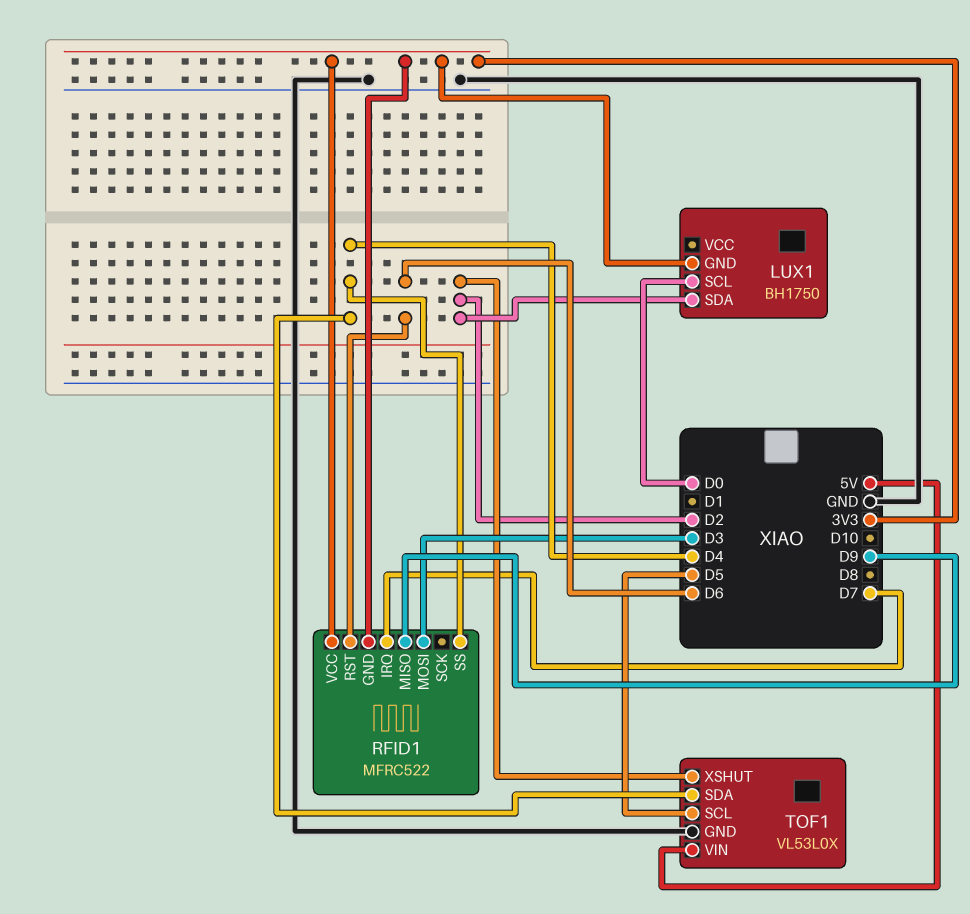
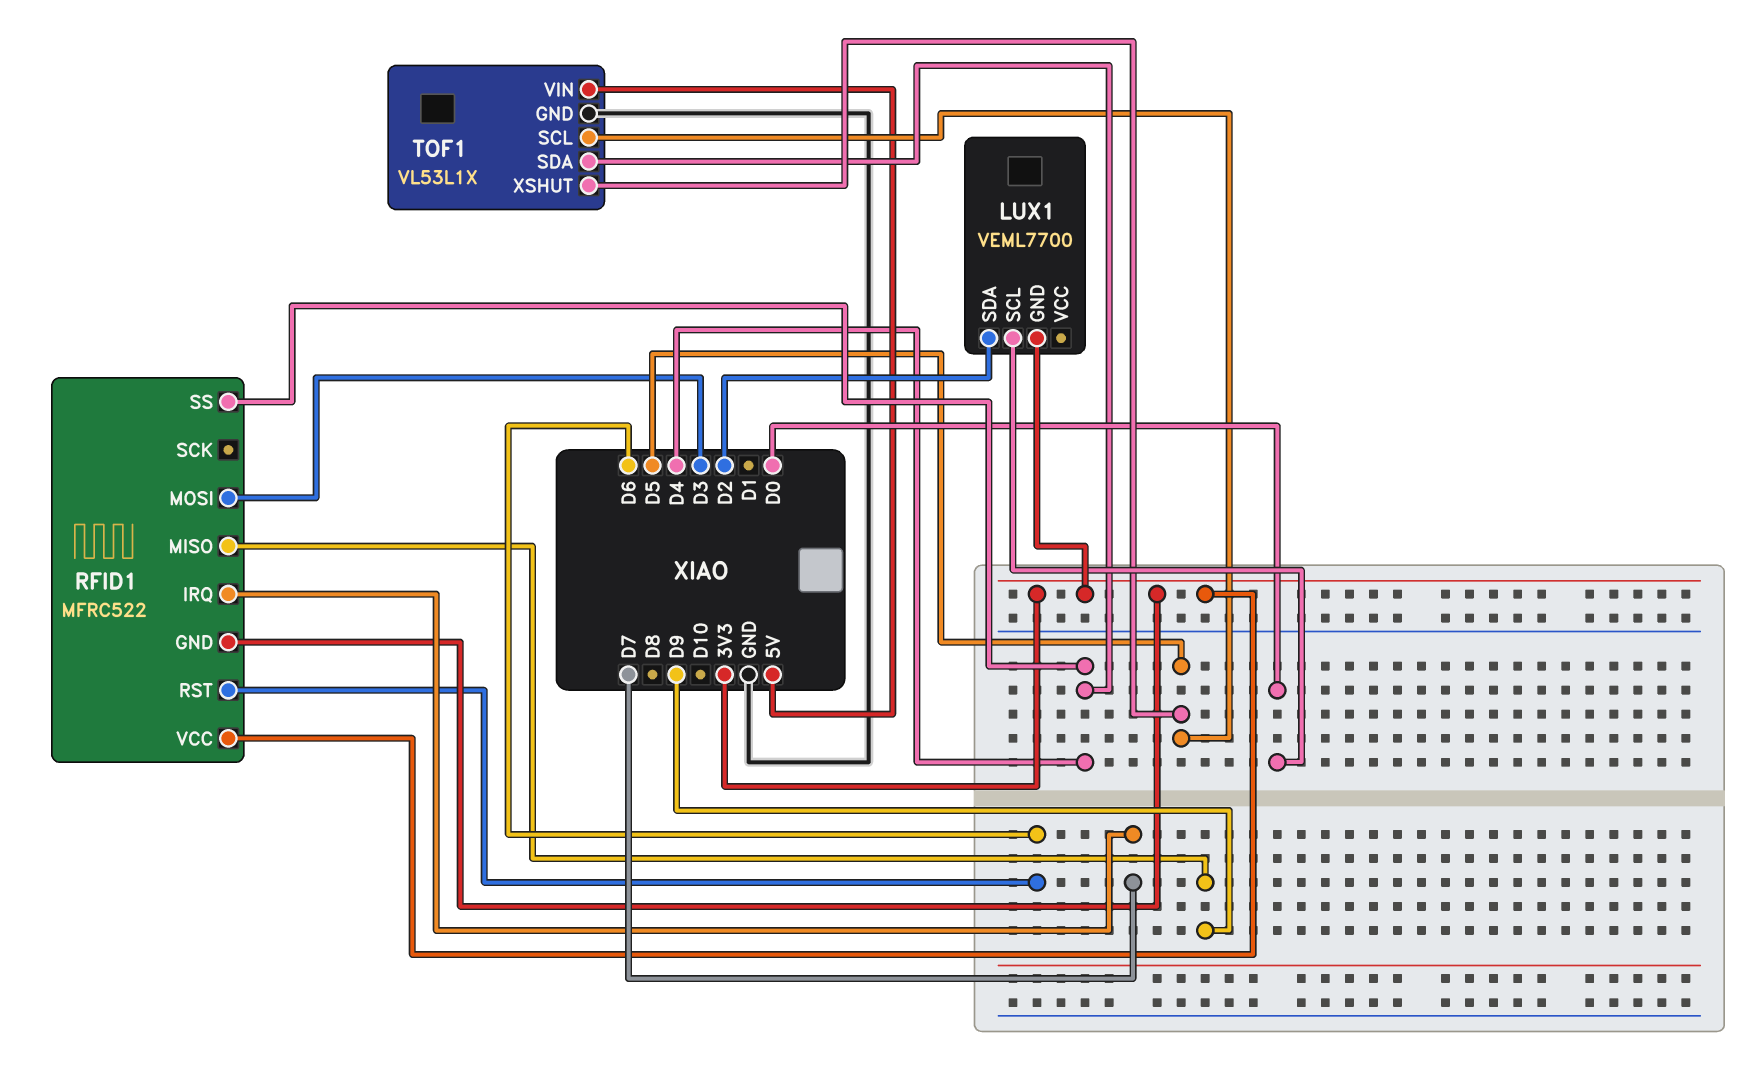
LUX1: BH1750 -> VEML7700
TOF1: VL53L0X -> VL53L1X
TOF1 pin XSHUT: D2 -> D5

